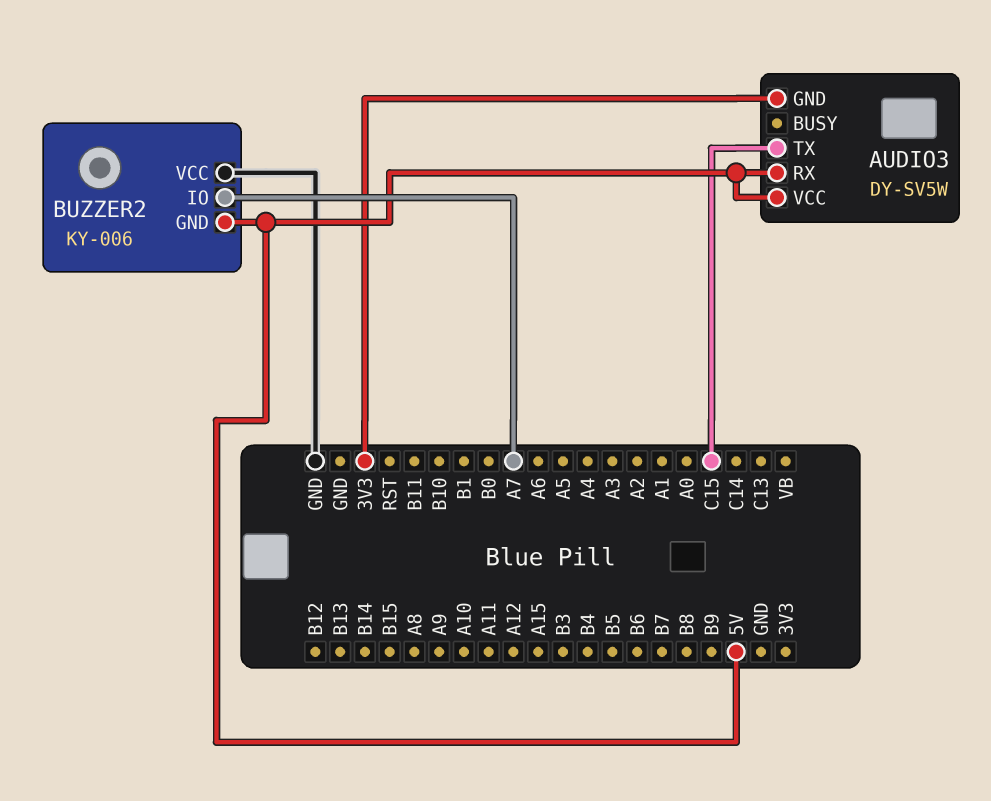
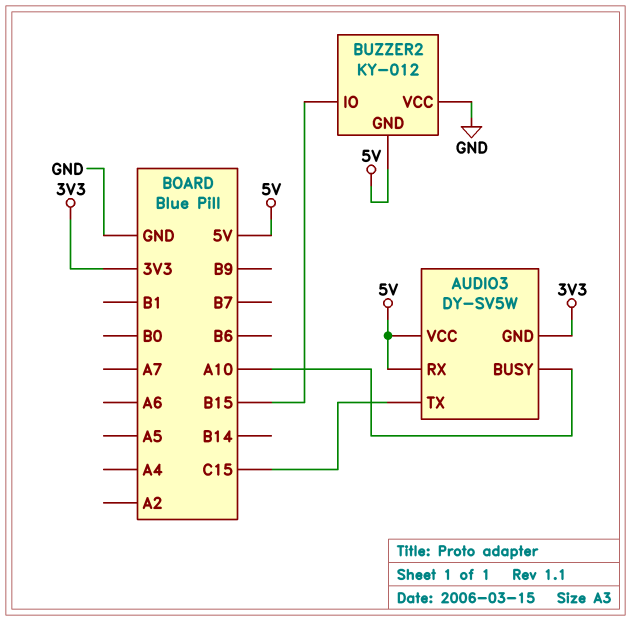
AUDIO3 pin BUSY: none -> A10
BUZZER2: KY-006 -> KY-012
BUZZER2 pin IO: A7 -> B15

